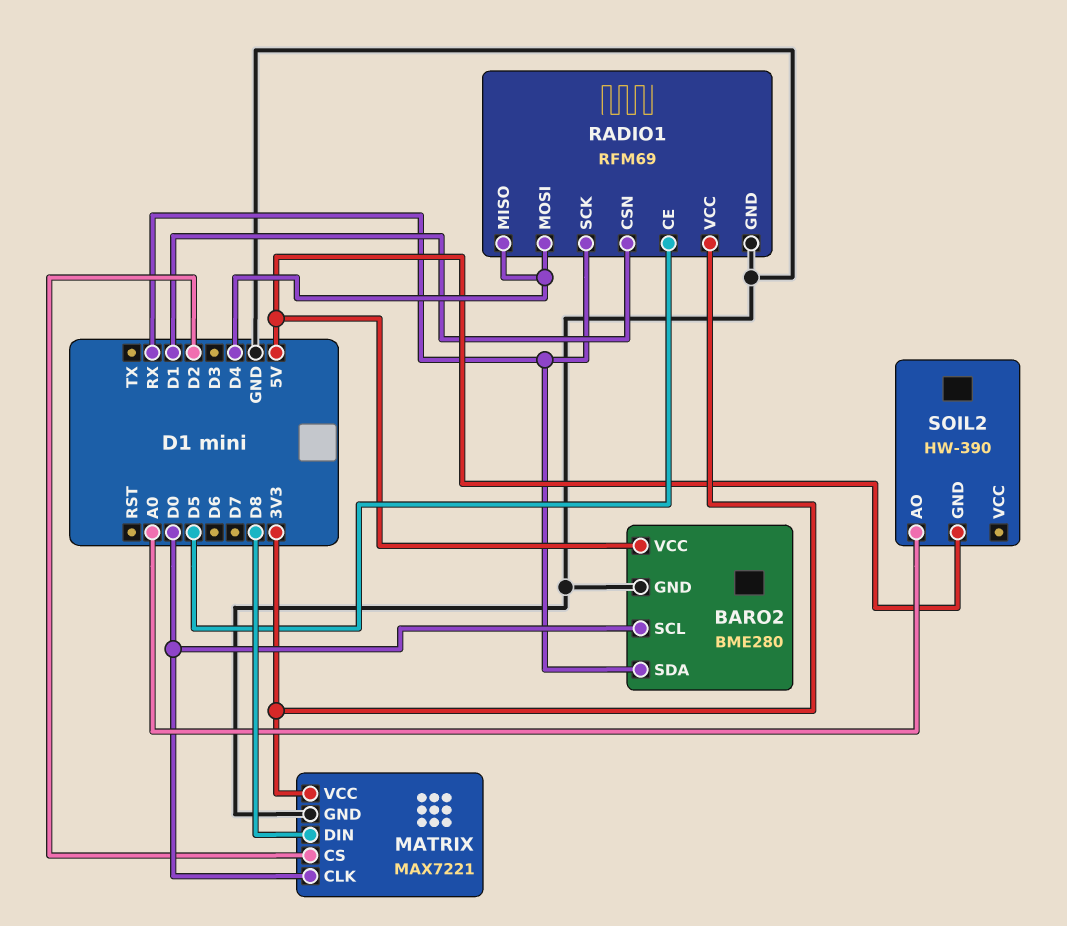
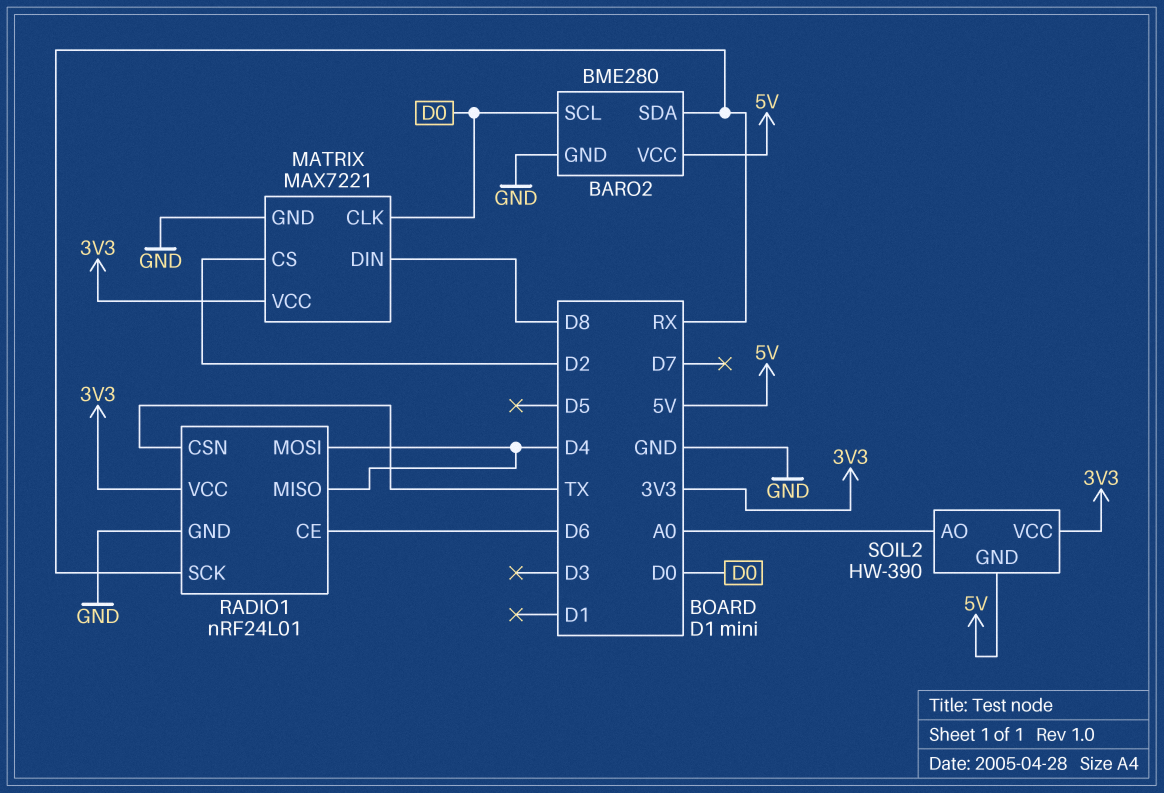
RADIO1: RFM69 -> nRF24L01
RADIO1 pin CE: D5 -> D6
RADIO1 pin CSN: D1 -> TX
SOIL2 pin VCC: none -> 3V3

